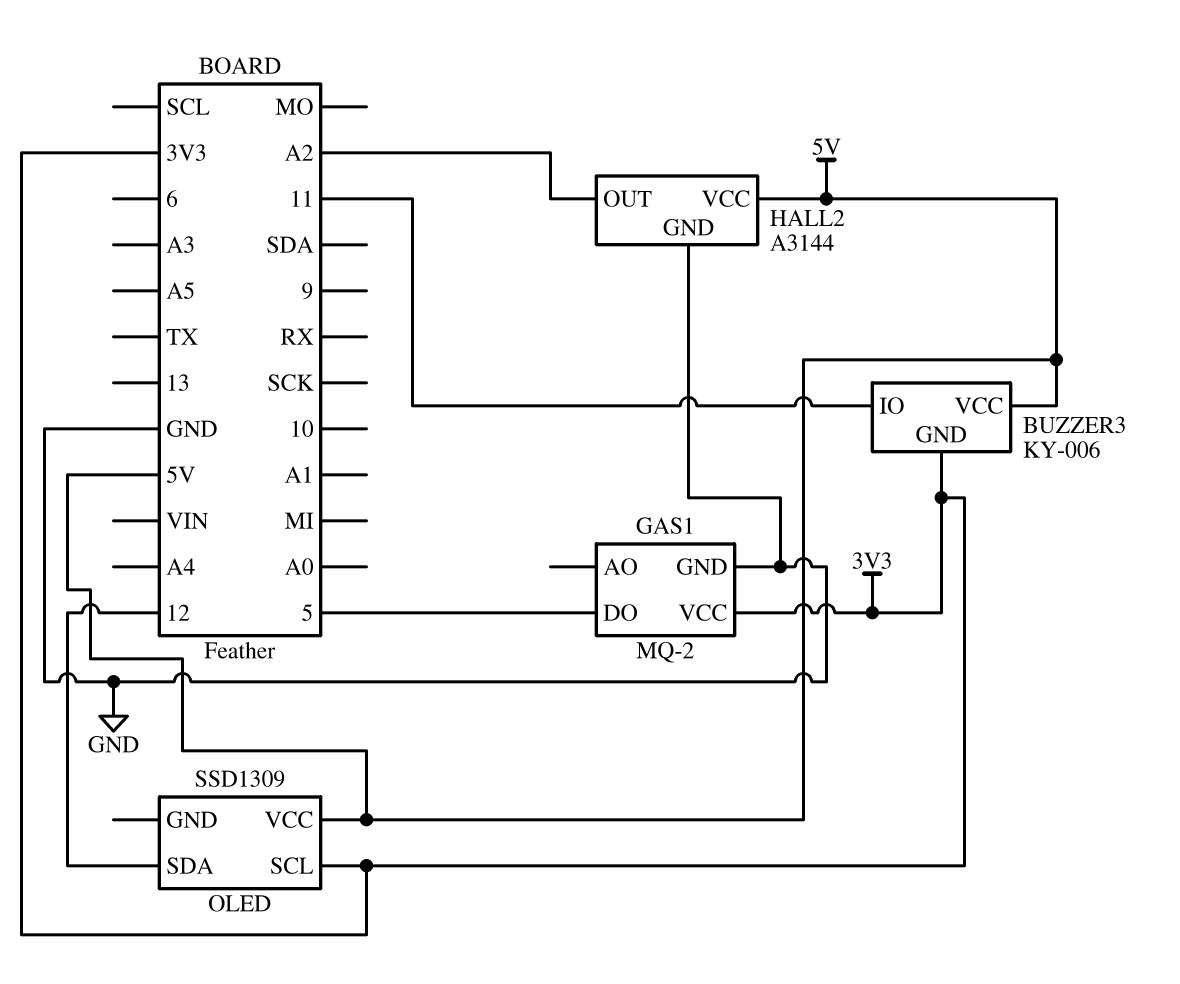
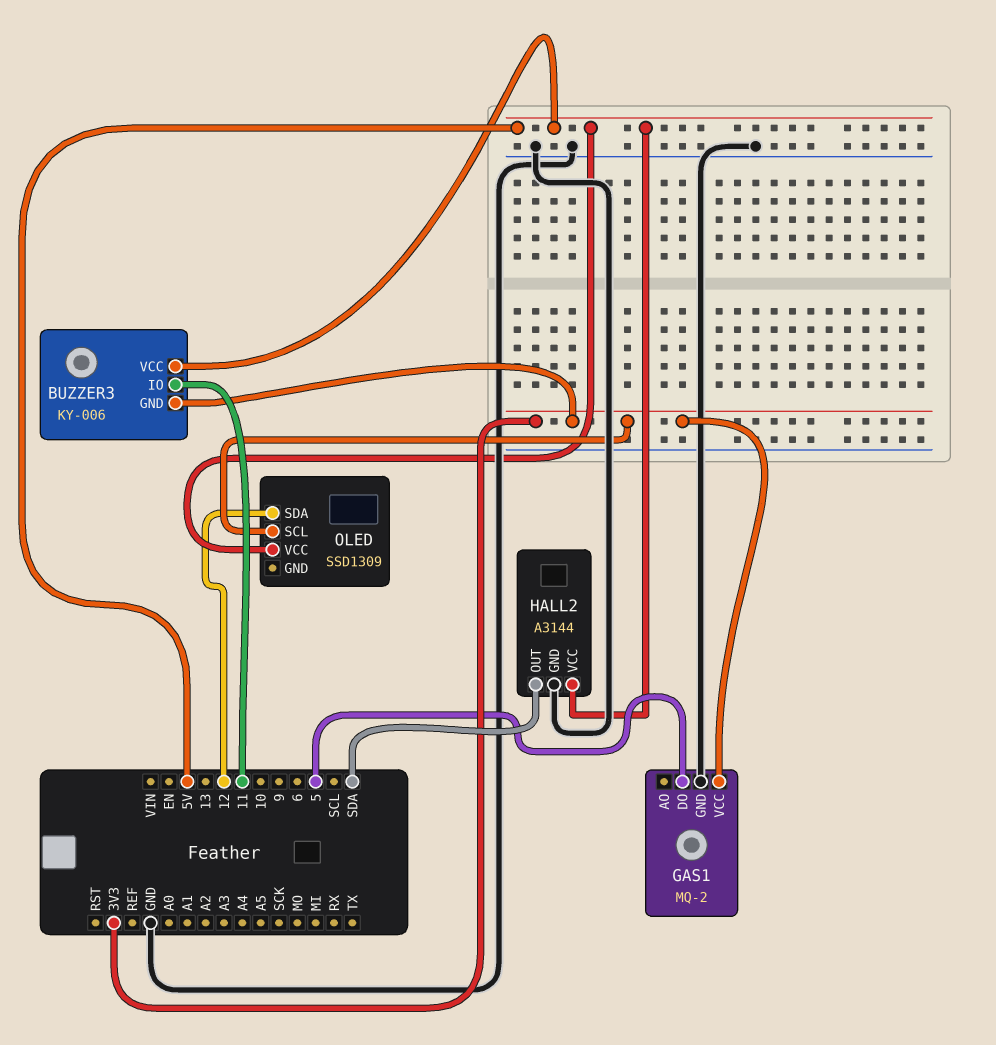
HALL2 pin OUT: A2 -> SDA

